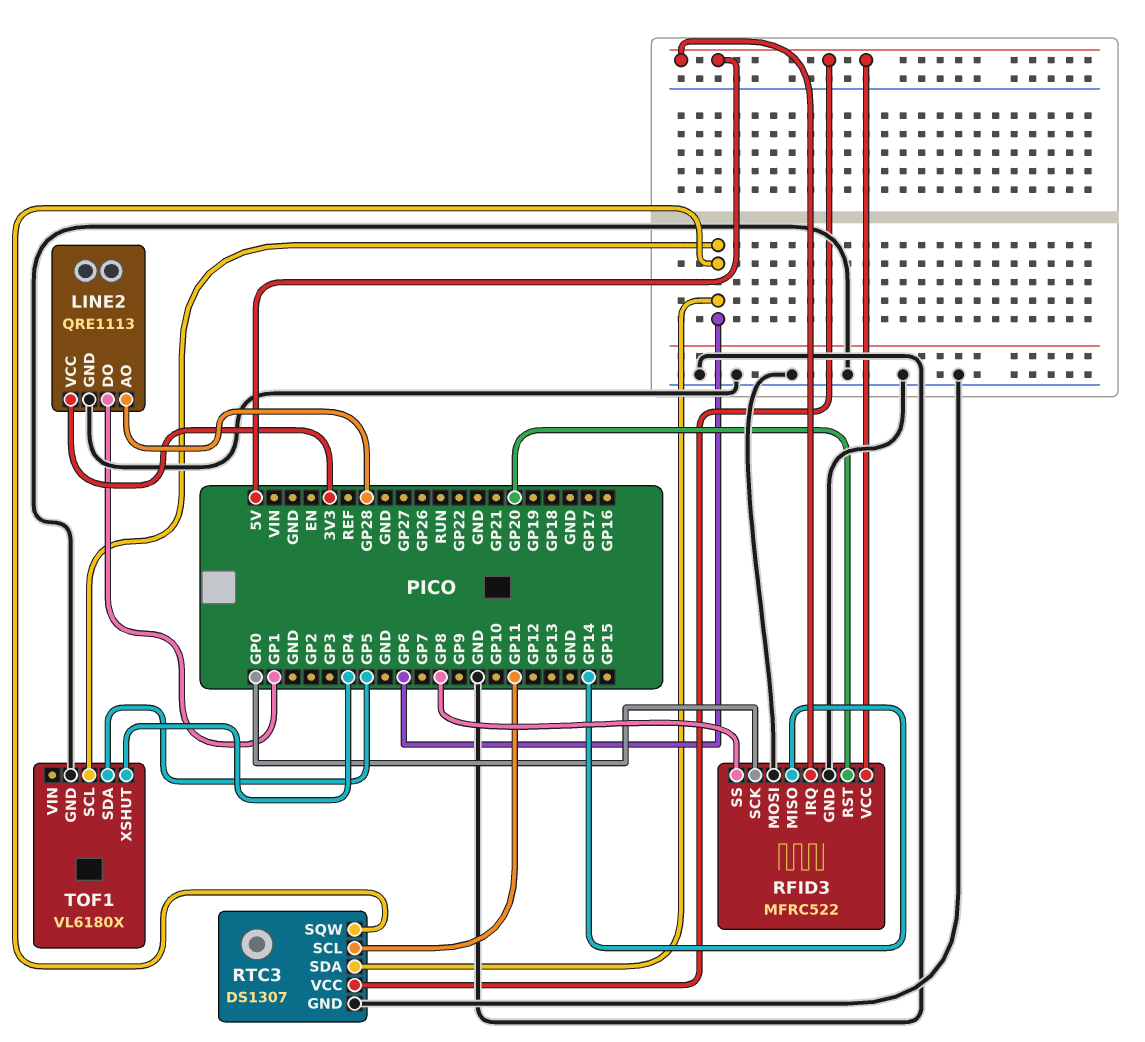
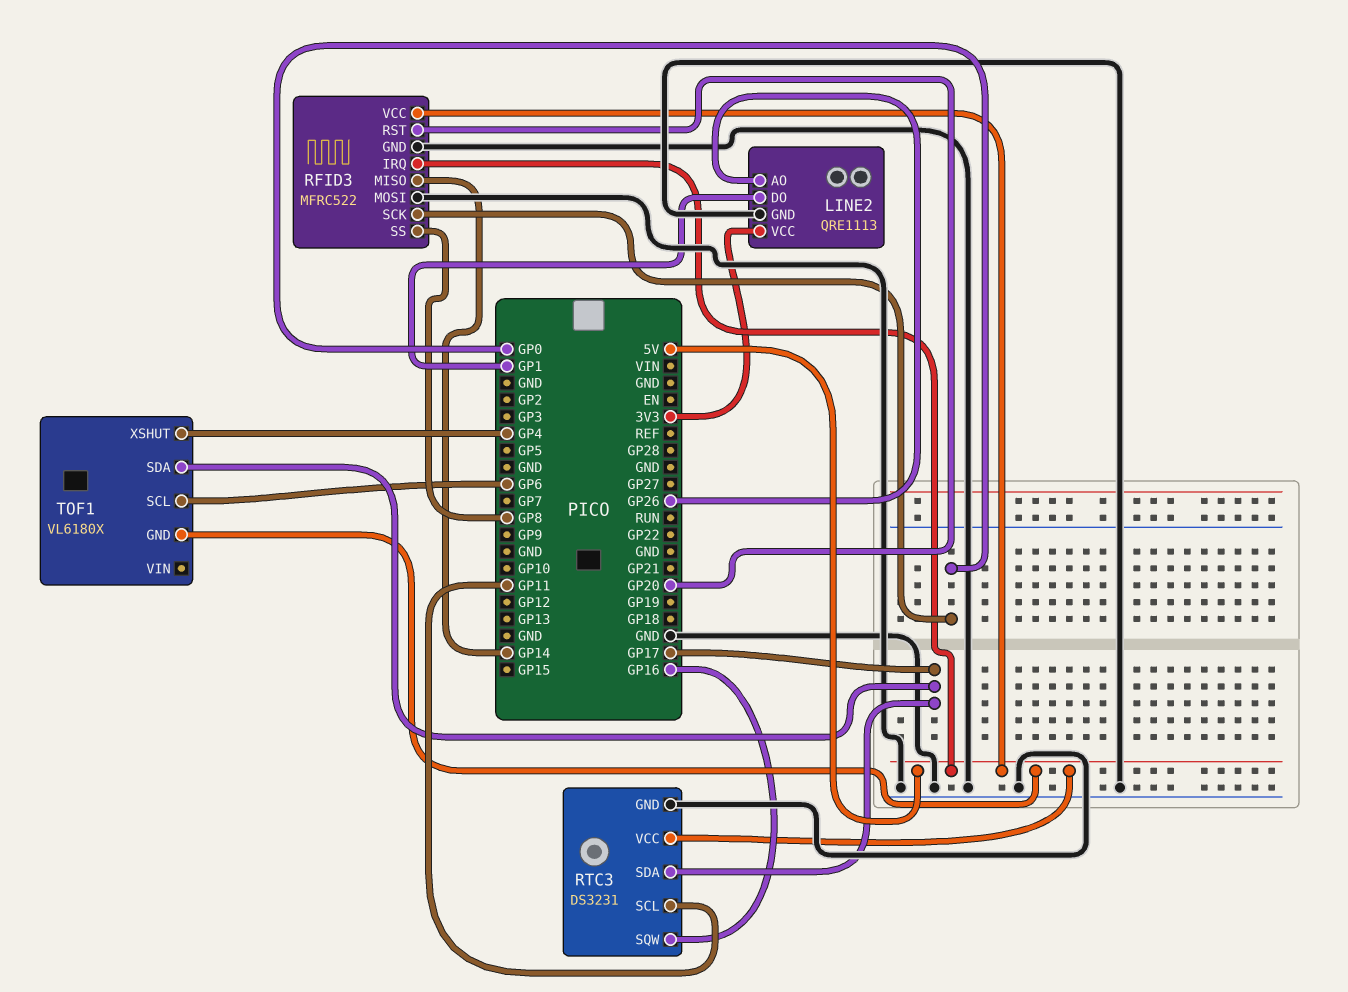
LINE2 pin AO: GP28 -> GP26
RTC3: DS1307 -> DS3231
RTC3 pin SDA: GP6 -> GP17
RTC3 pin SQW: GP6 -> GP16
TOF1 pin GND: GND -> 5V
TOF1 pin SDA: GP5 -> GP17

